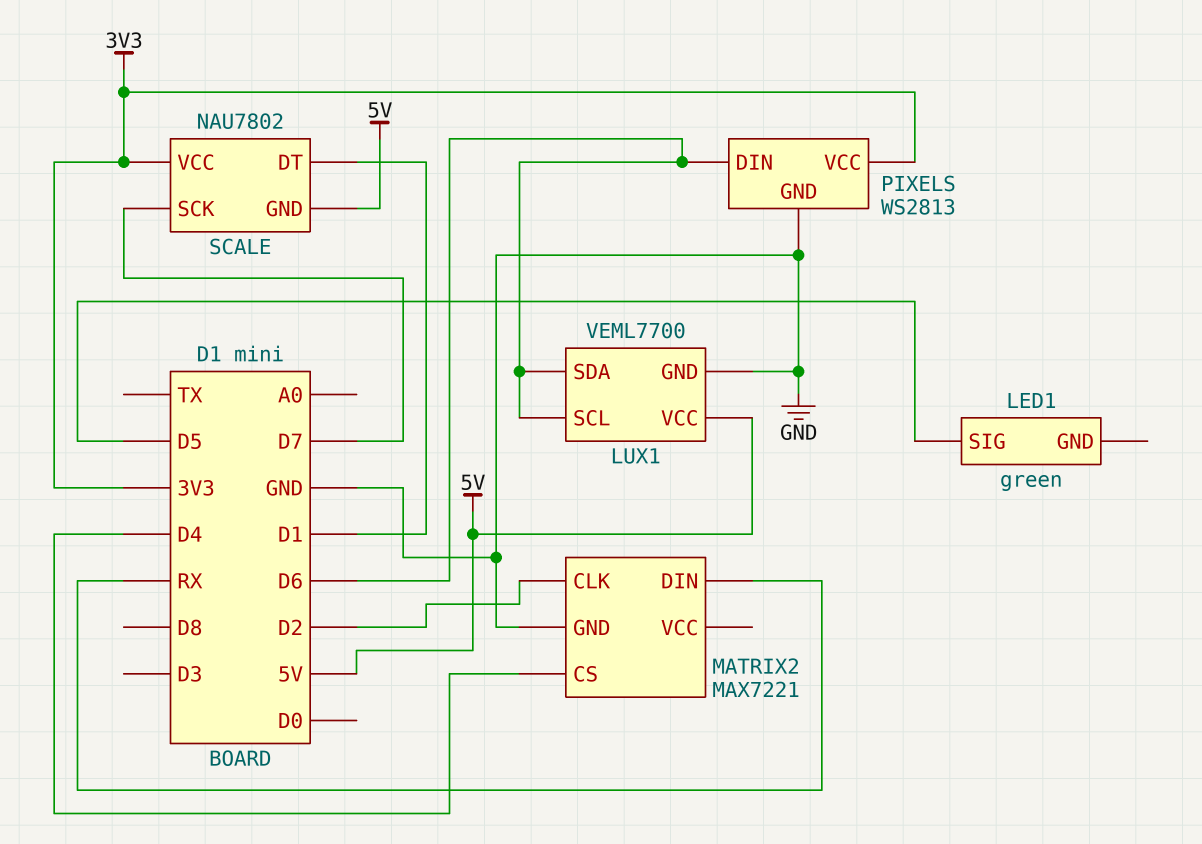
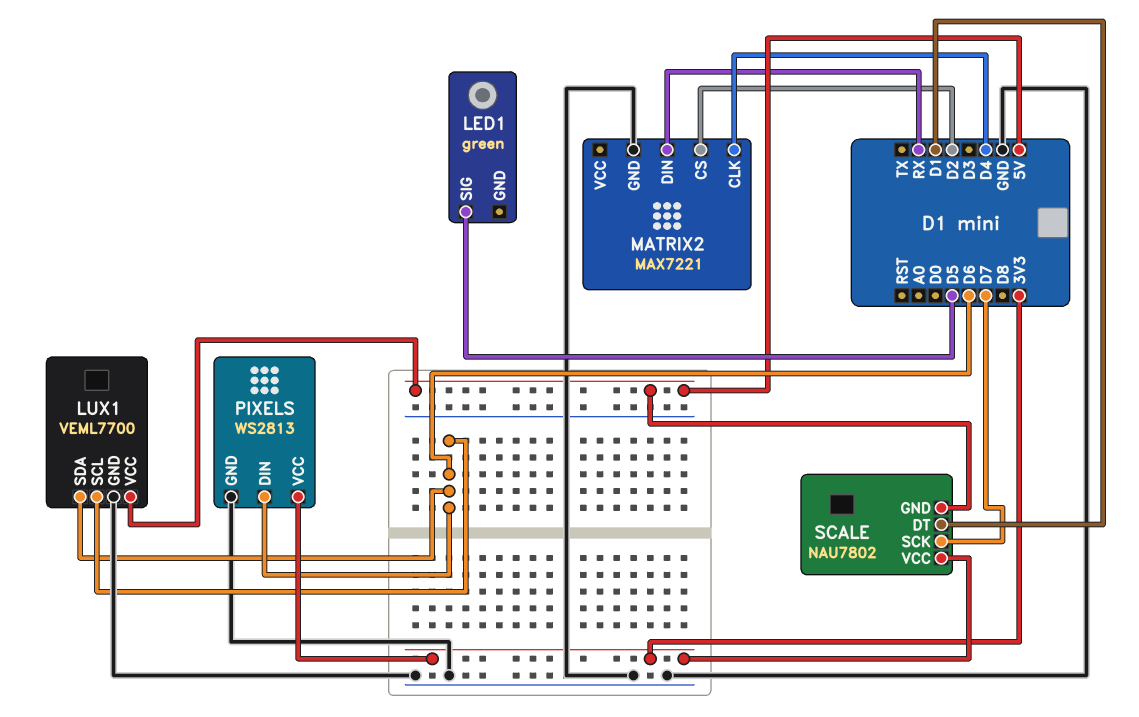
MATRIX2 pin CLK: D2 -> D4
MATRIX2 pin CS: D4 -> D2

